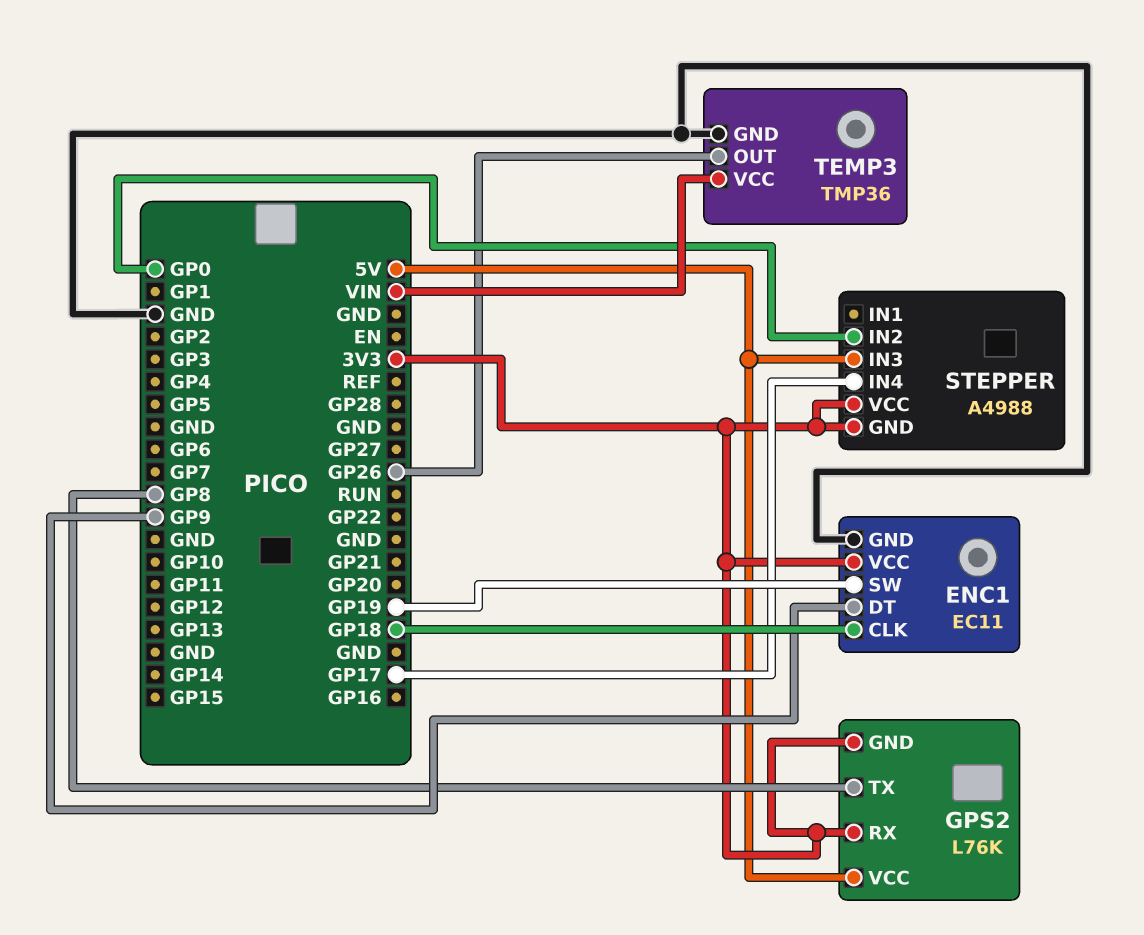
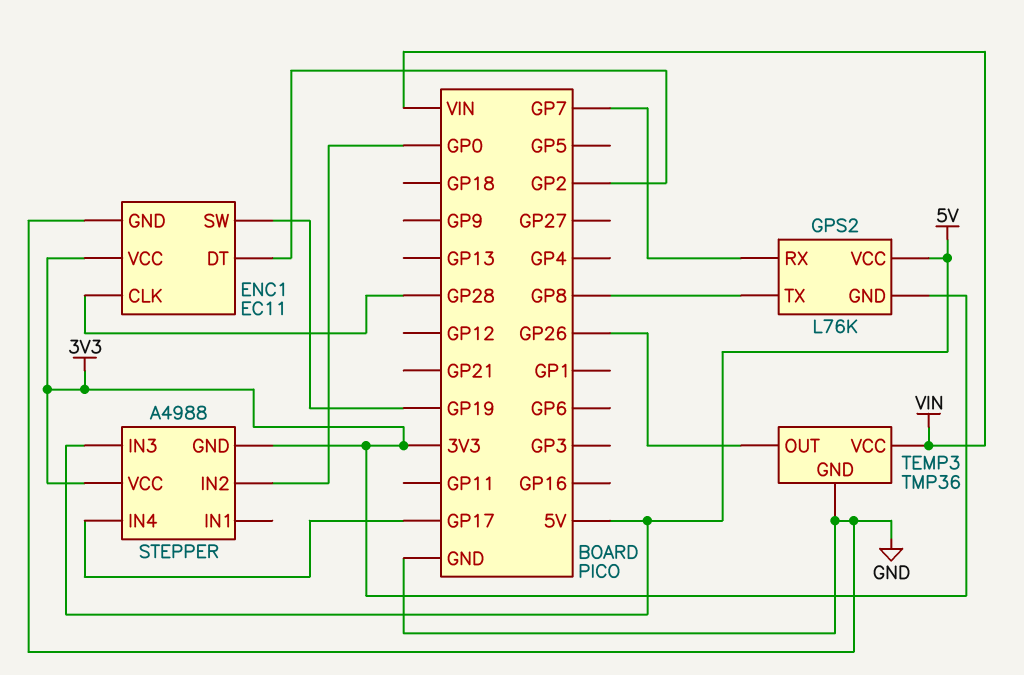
ENC1 pin CLK: GP18 -> GP28
ENC1 pin DT: GP9 -> GP2
GPS2 pin RX: 3V3 -> GP7

